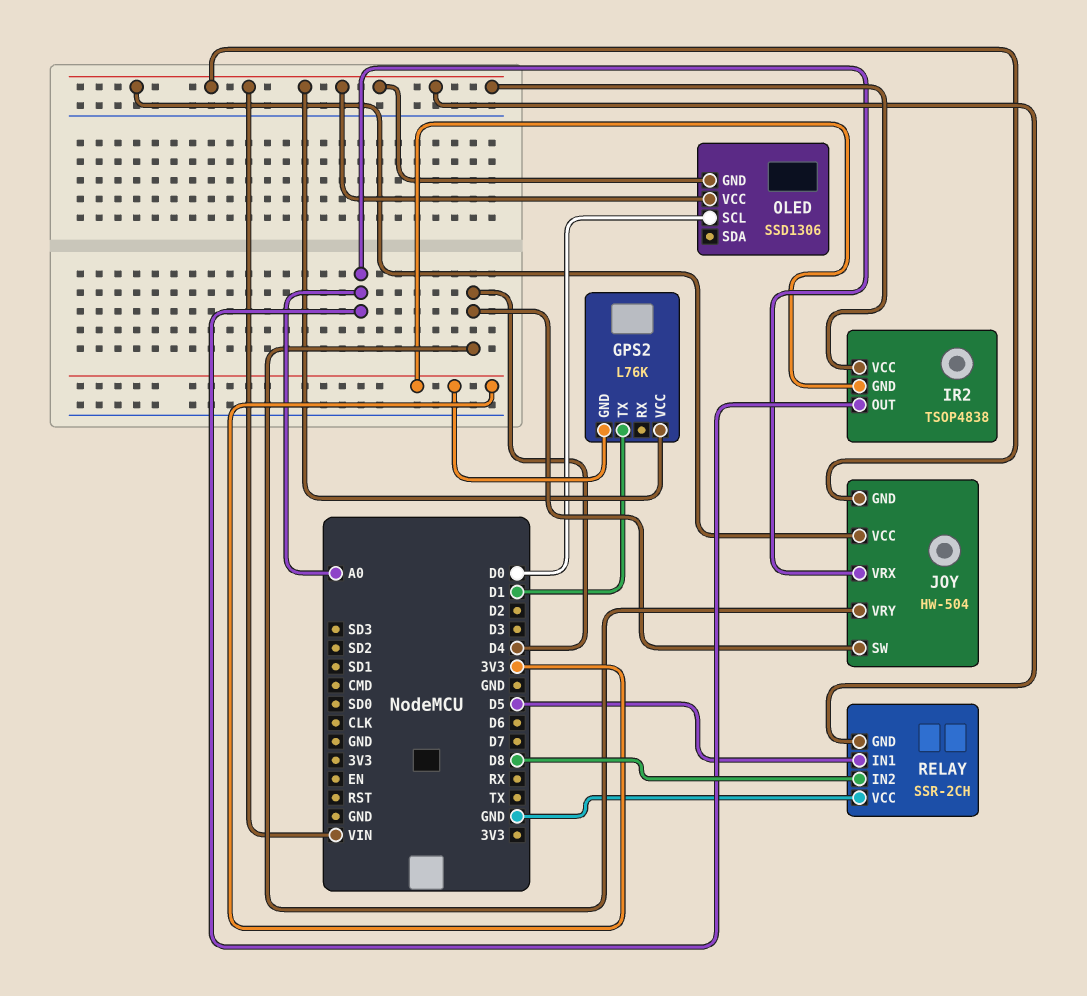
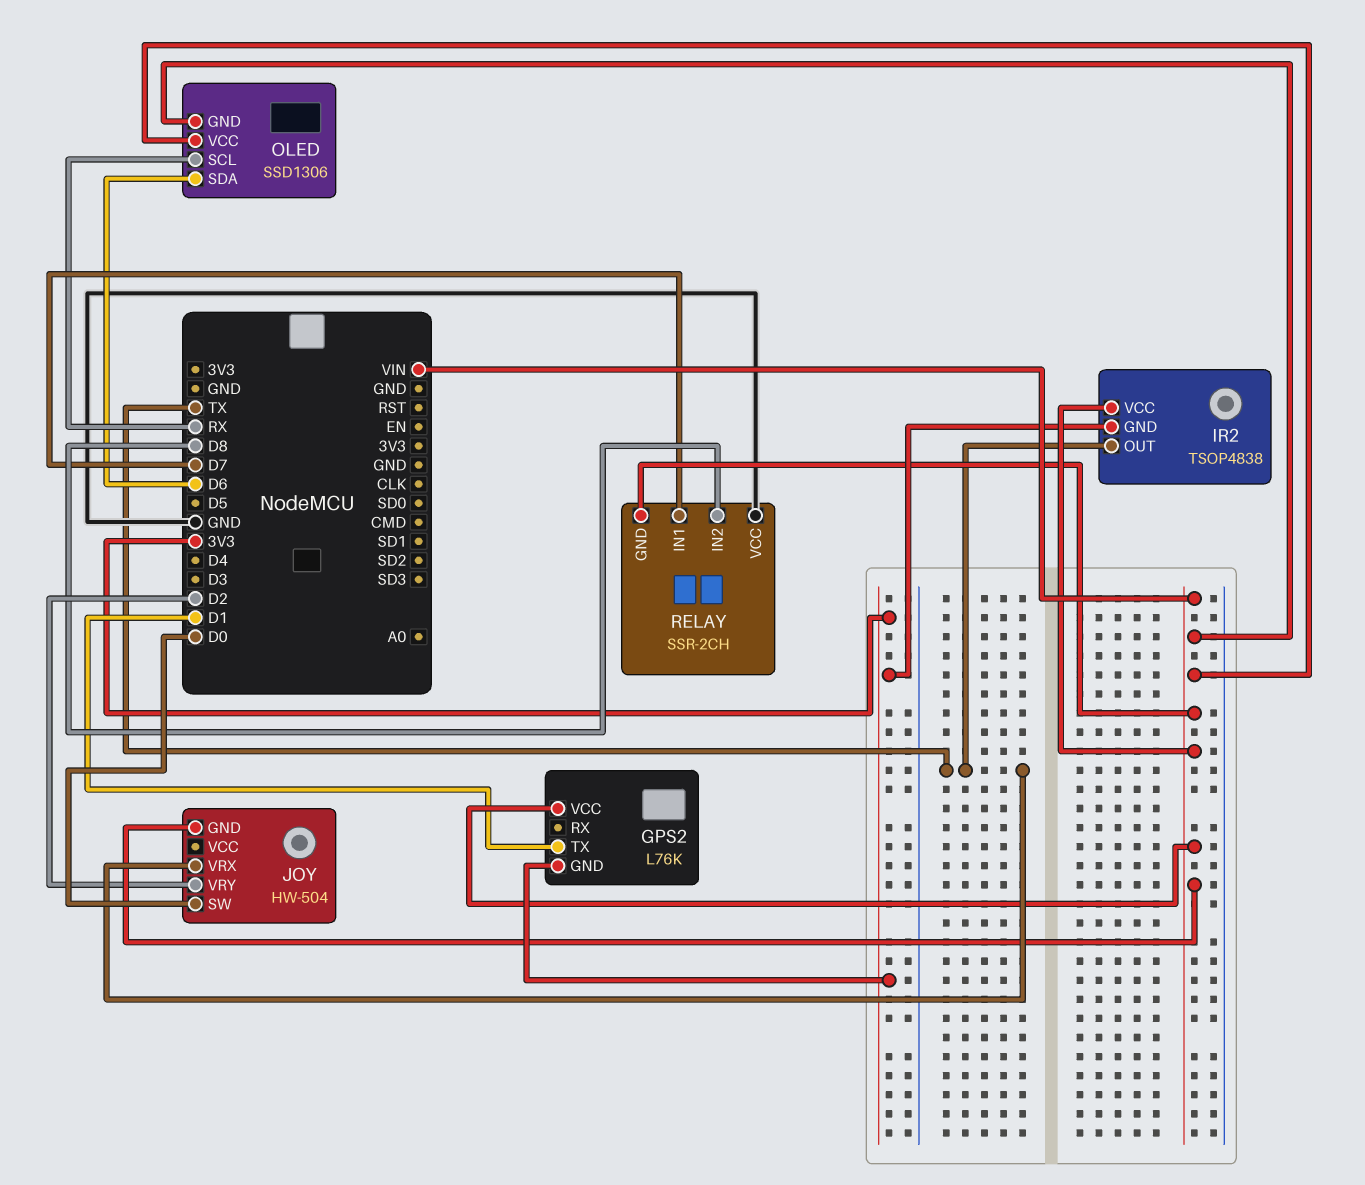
IR2 pin OUT: A0 -> TX
JOY pin SW: D4 -> D0
JOY pin VCC: VIN -> none
JOY pin VRX: A0 -> TX
JOY pin VRY: D4 -> D2
OLED pin SCL: D0 -> RX
OLED pin SDA: none -> D6
RELAY pin IN1: D5 -> D7

